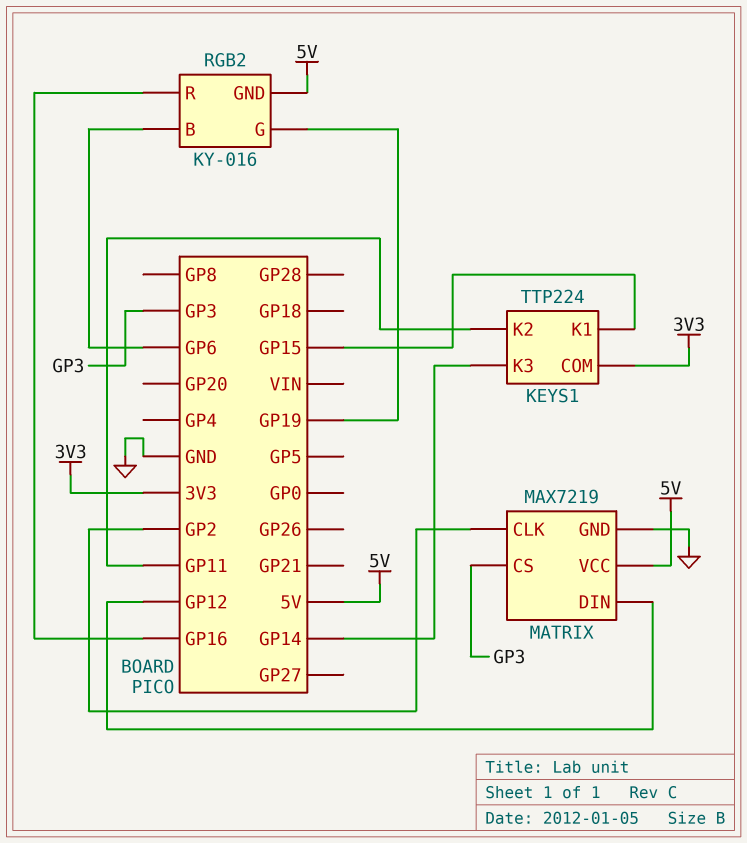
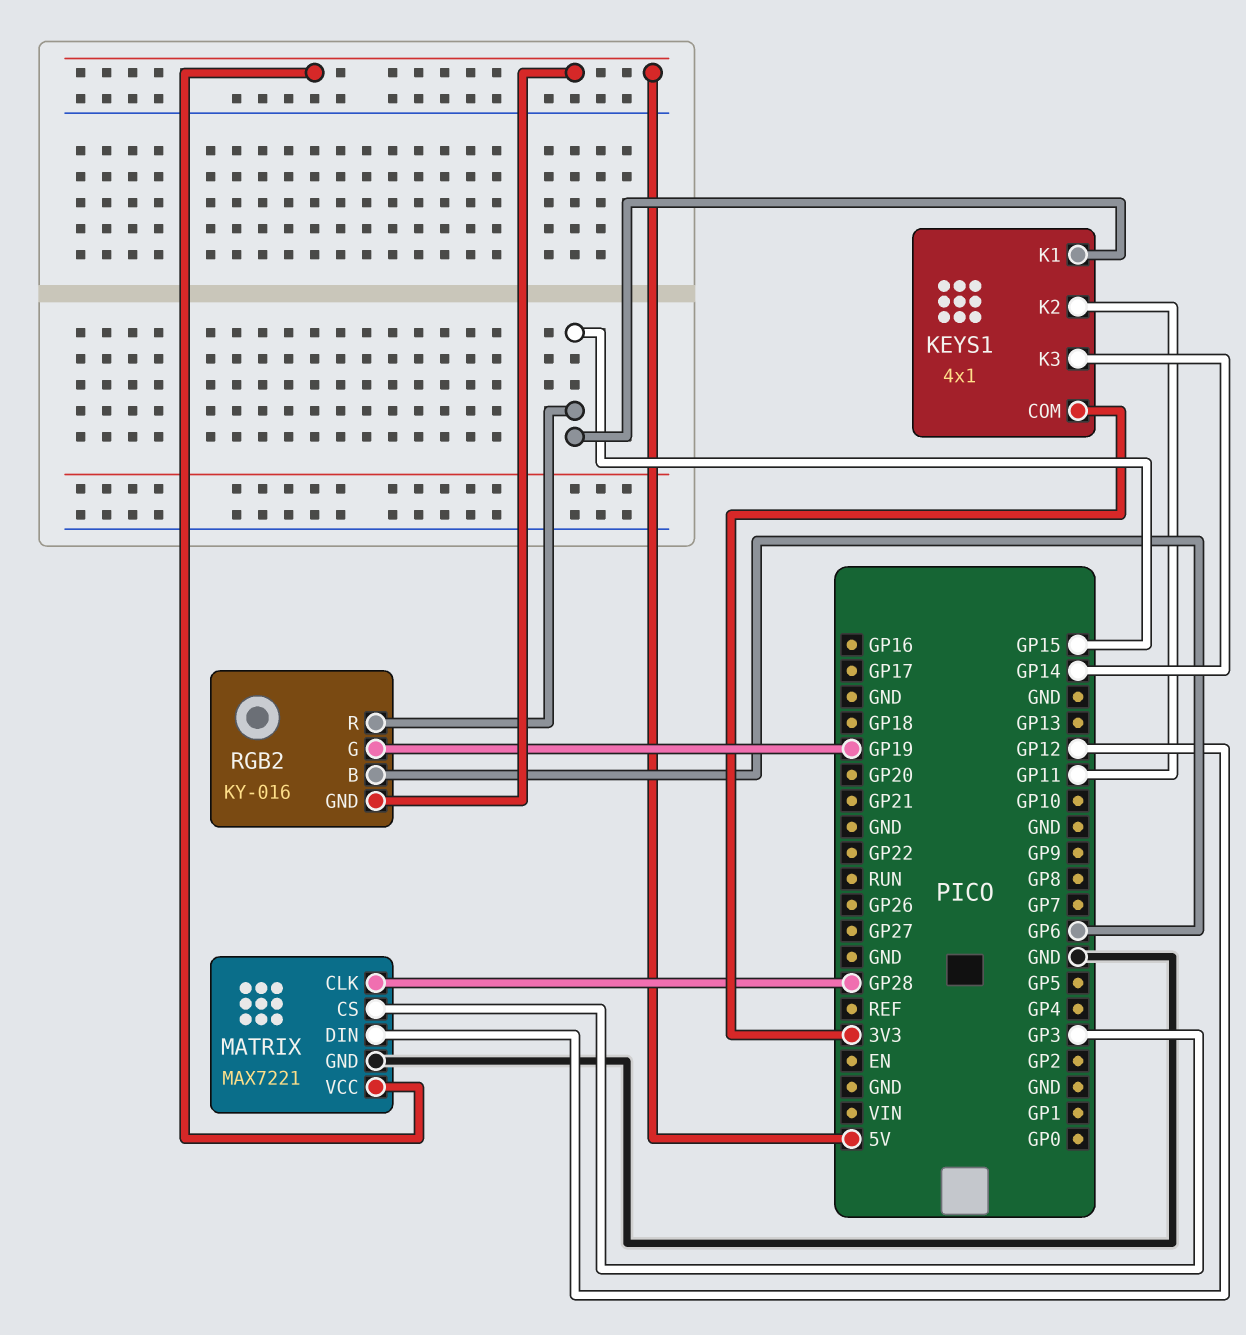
KEYS1: TTP224 -> 4x1
MATRIX: MAX7219 -> MAX7221
MATRIX pin CLK: GP2 -> GP28
RGB2 pin R: GP16 -> GP15

